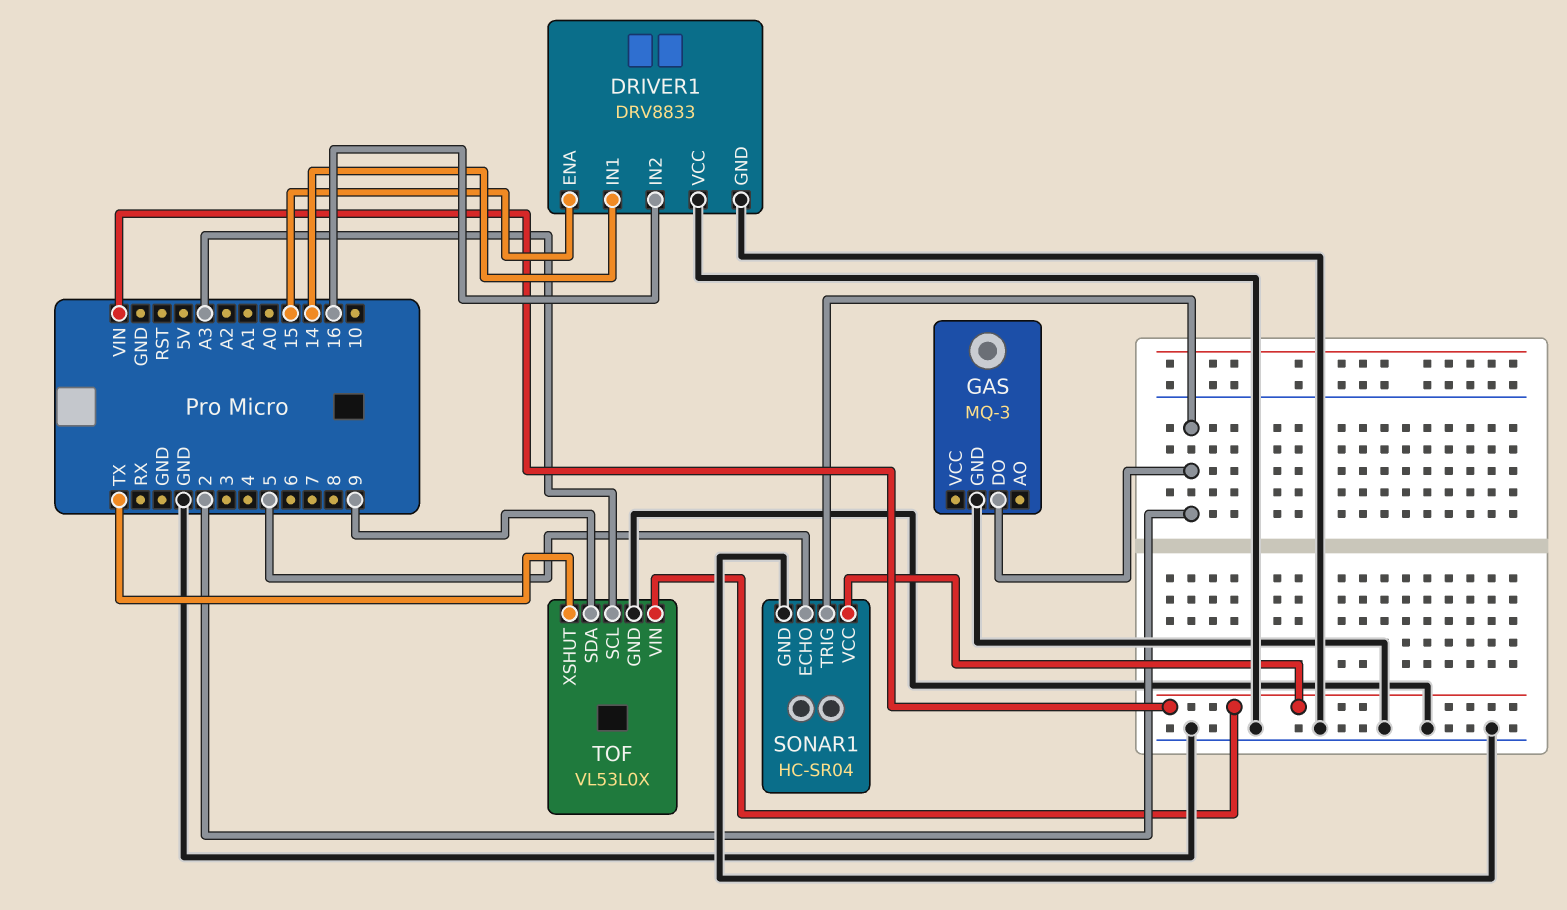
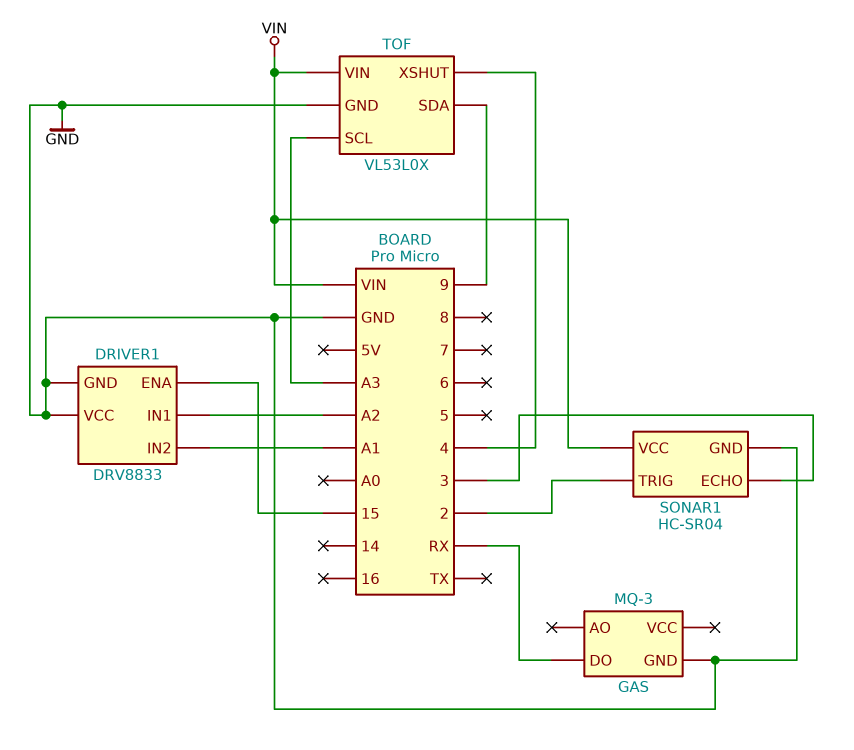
DRIVER1 pin IN1: 14 -> A2
DRIVER1 pin IN2: 16 -> A1
GAS pin DO: 2 -> RX
SONAR1 pin ECHO: 5 -> 3
TOF pin XSHUT: TX -> 4

